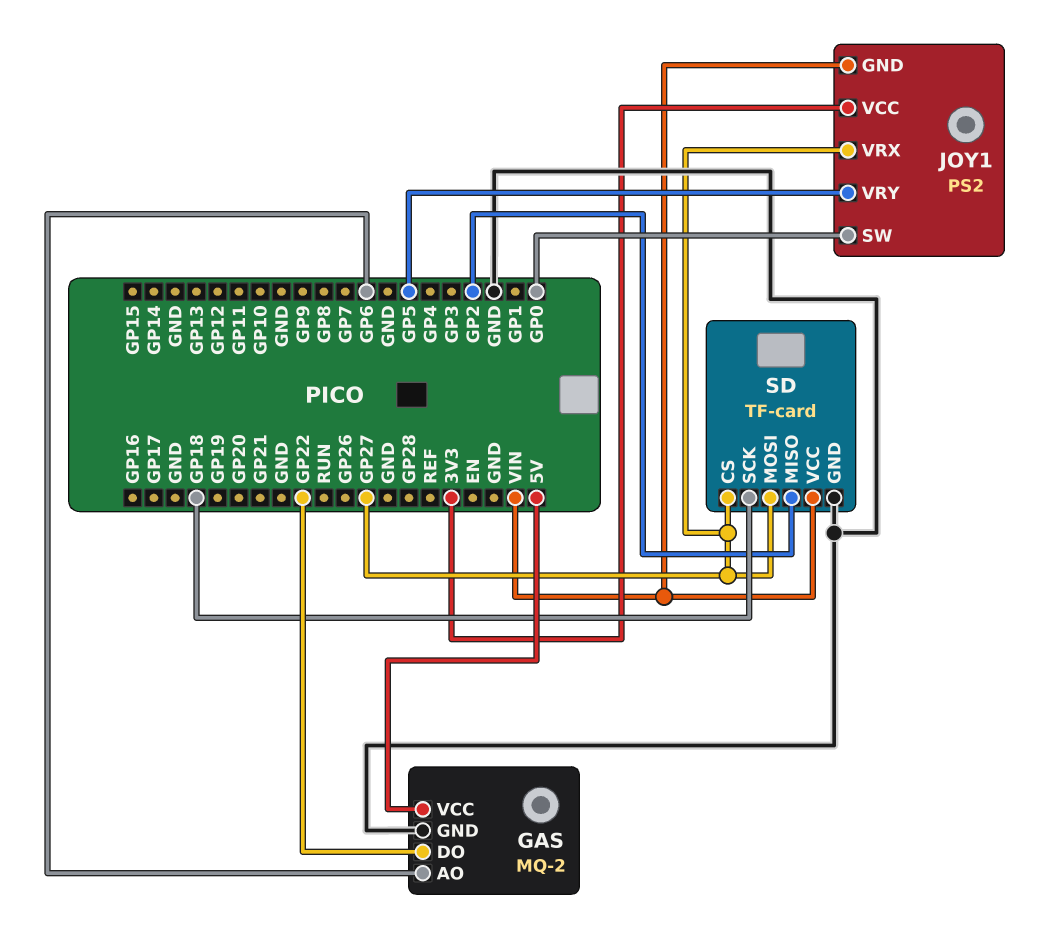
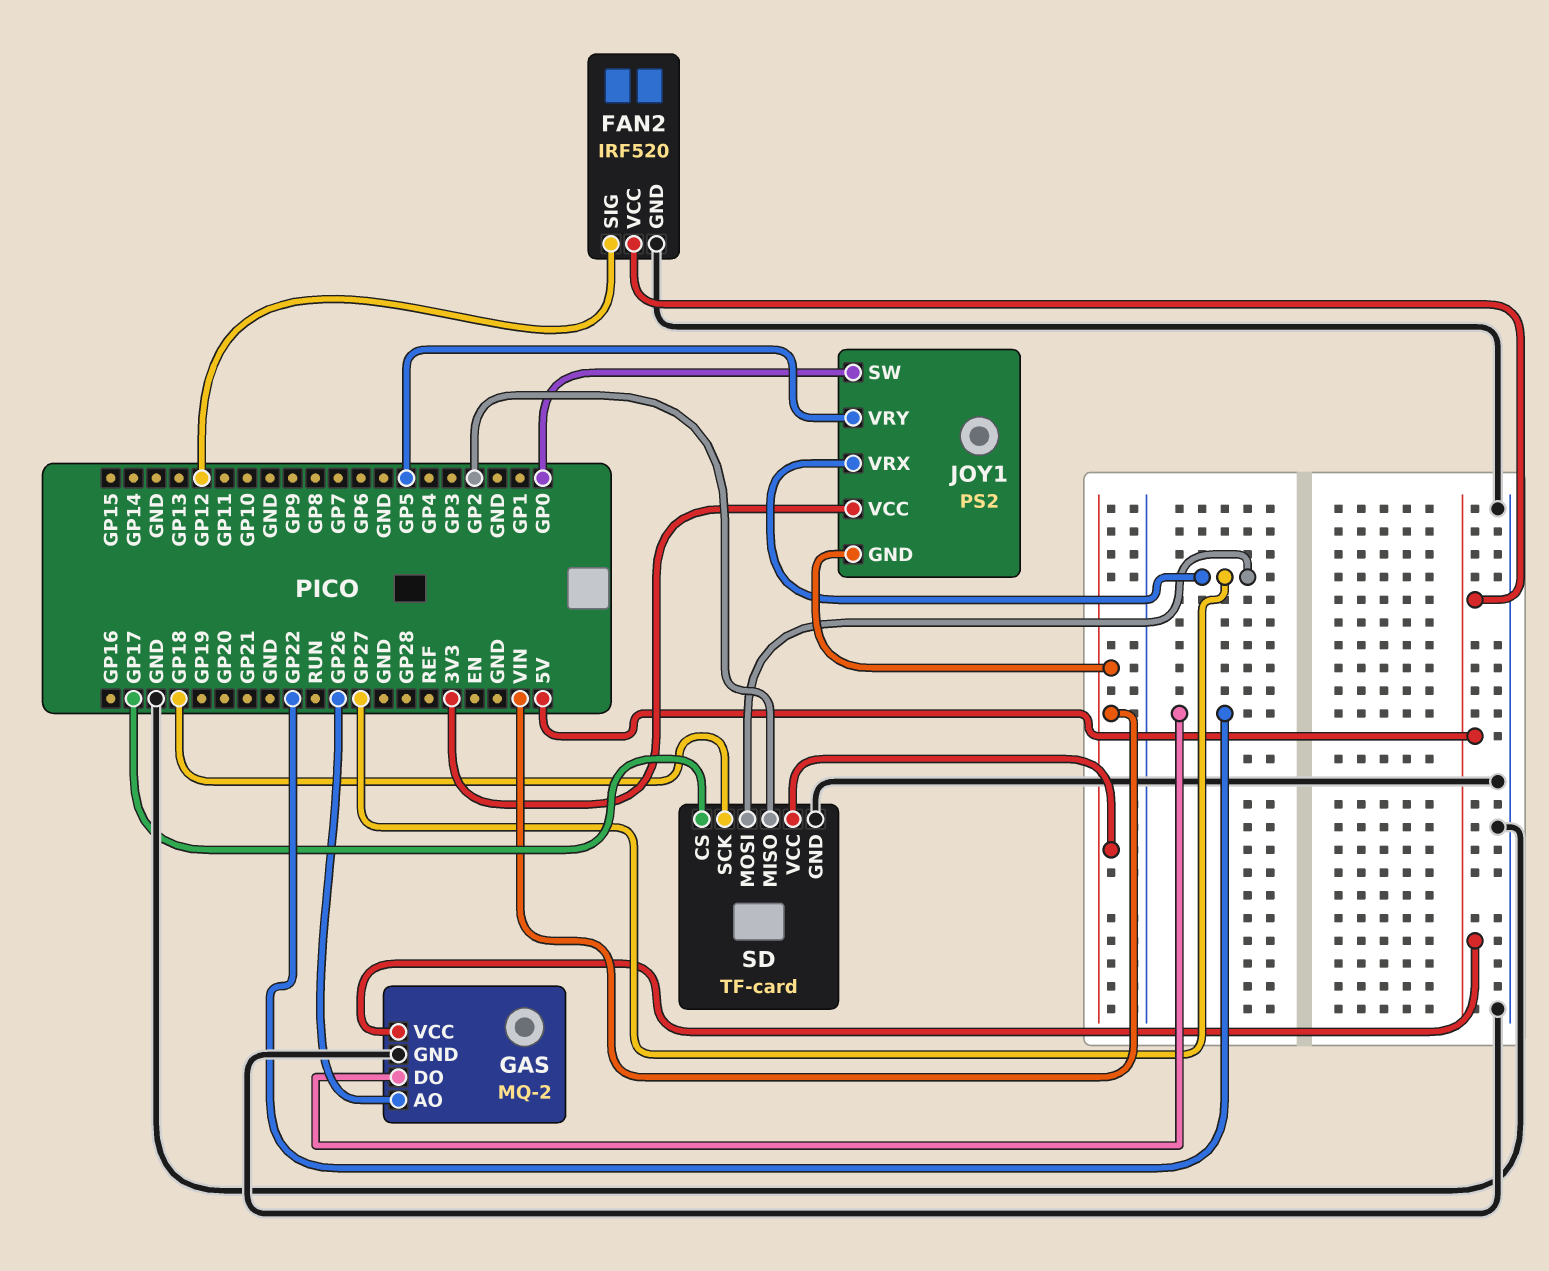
FAN2: none -> IRF520
FAN2 pin GND: none -> GND
FAN2 pin SIG: none -> GP12
FAN2 pin VCC: none -> 5V
GAS pin AO: GP6 -> GP26
SD pin CS: GP27 -> GP17

